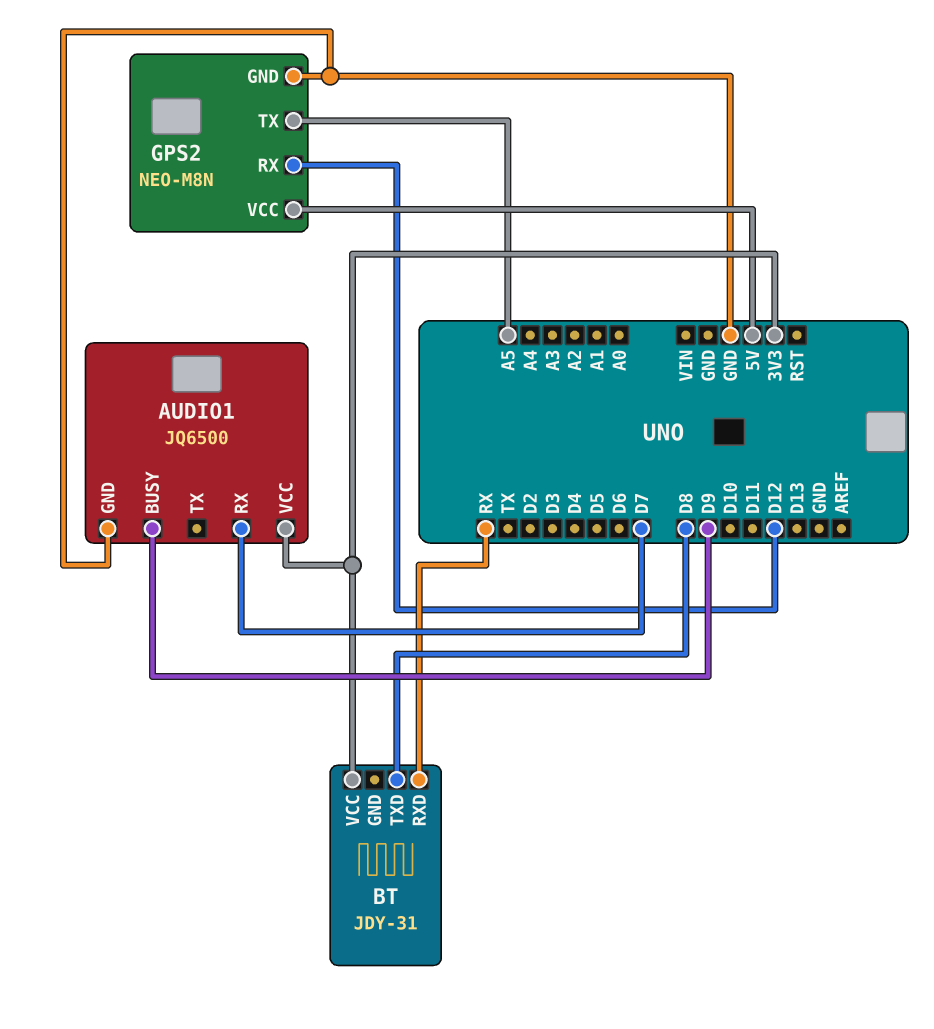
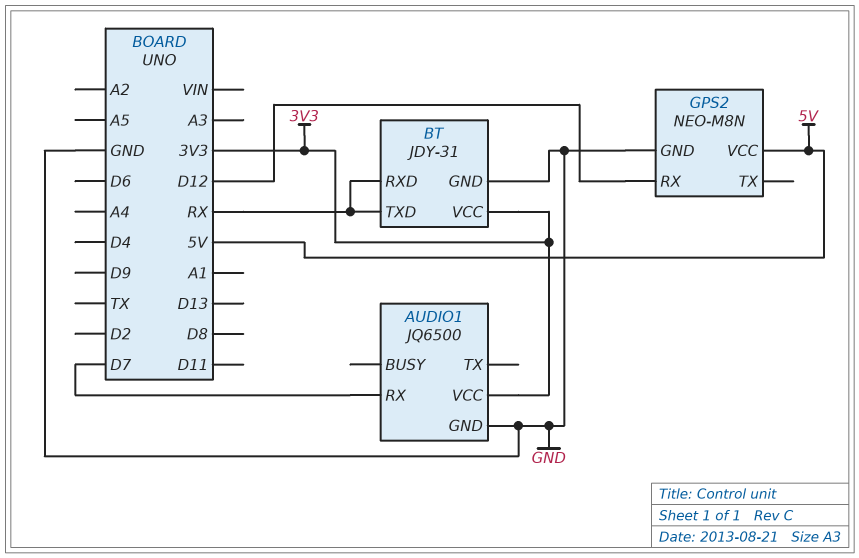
AUDIO1 pin BUSY: D9 -> none
BT pin GND: none -> GND
BT pin TXD: D8 -> RX
GPS2 pin TX: A5 -> none

